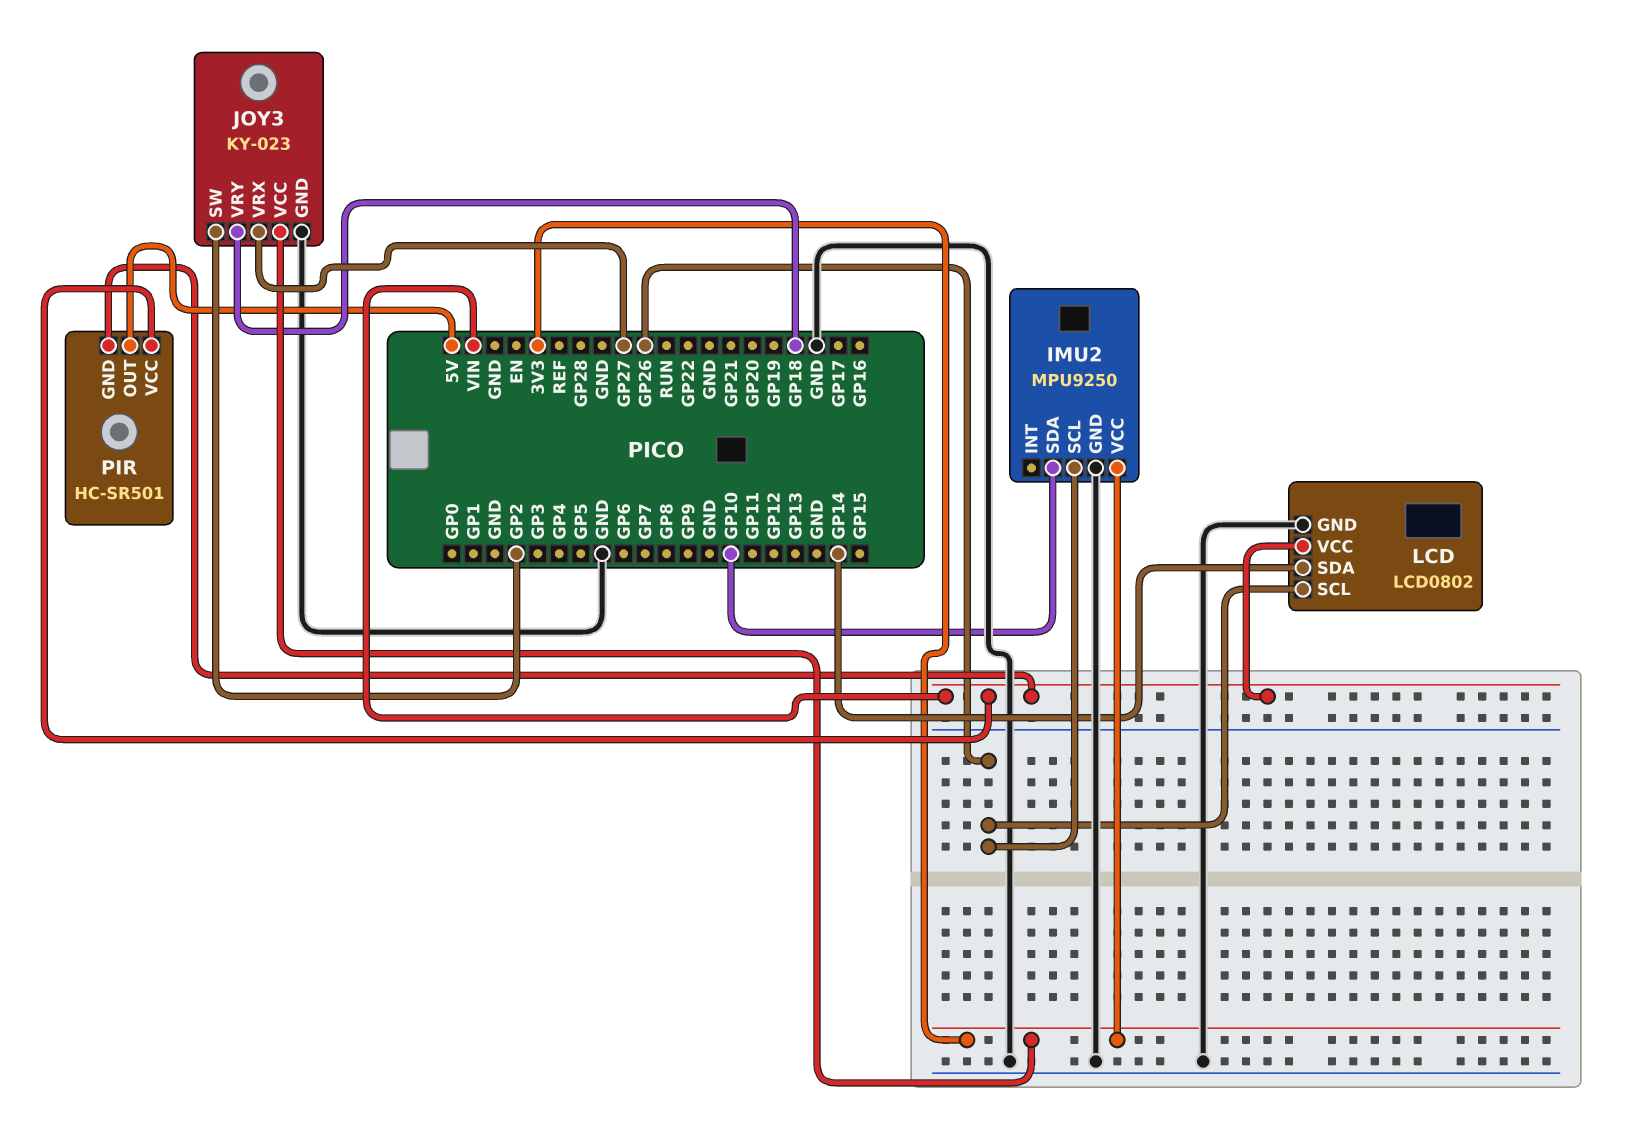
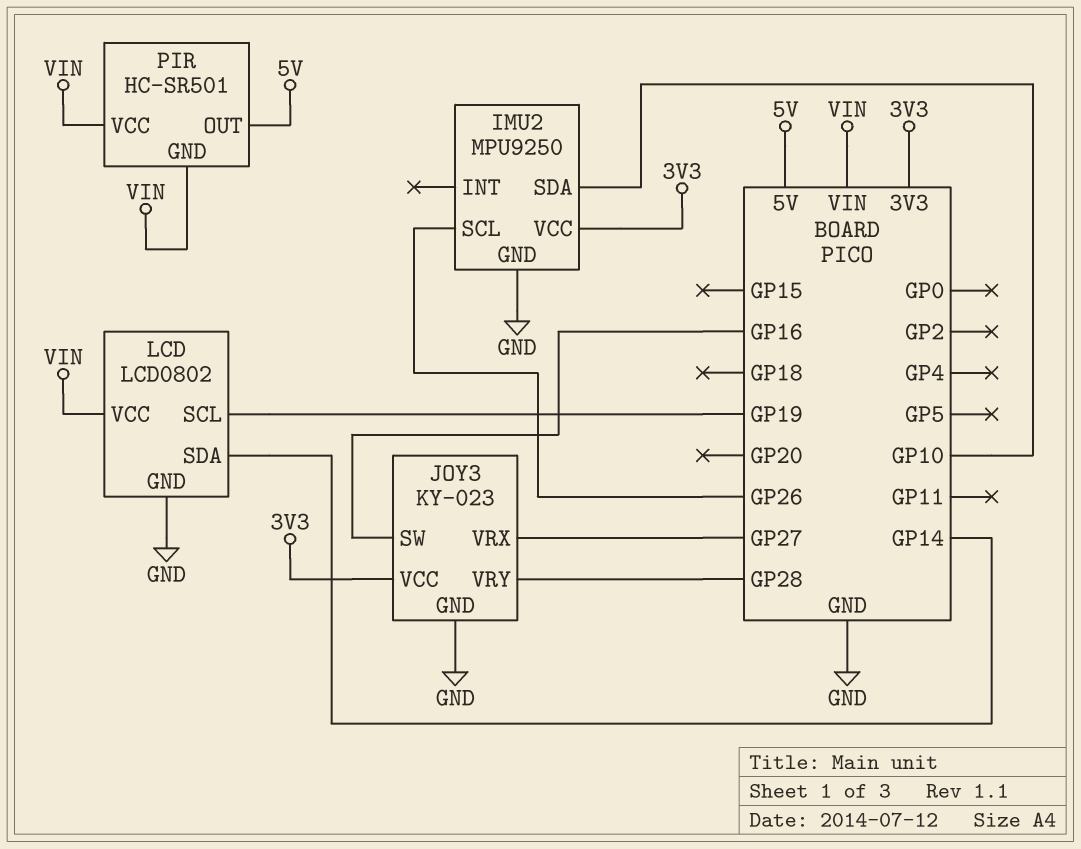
JOY3 pin SW: GP2 -> GP16
JOY3 pin VRY: GP18 -> GP28
LCD pin SCL: GP26 -> GP19

